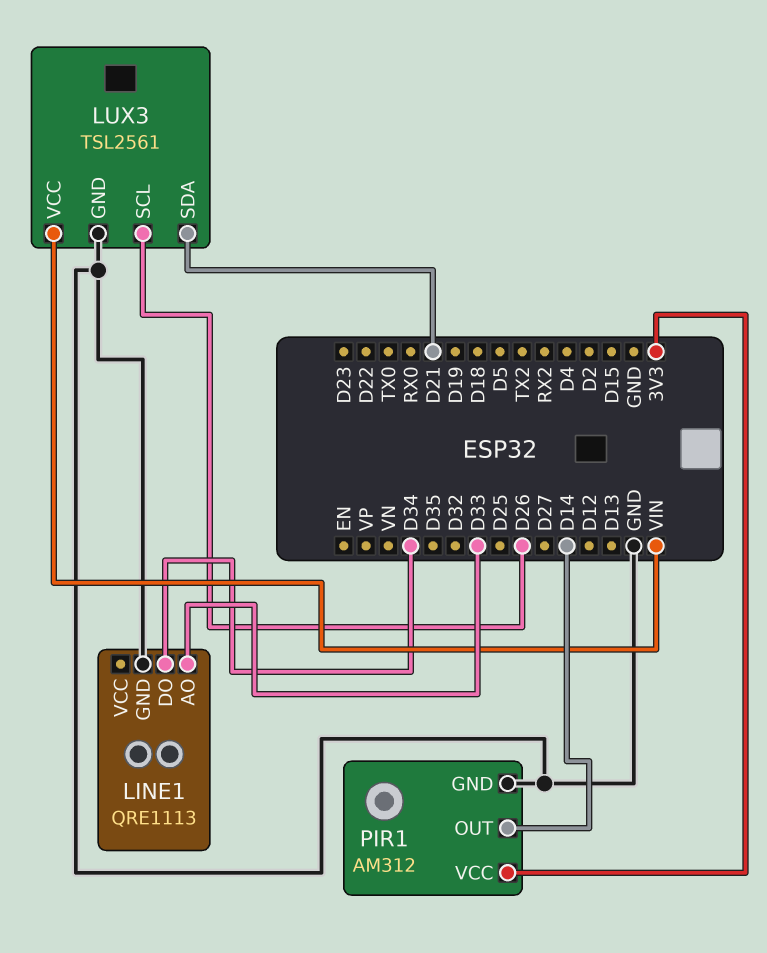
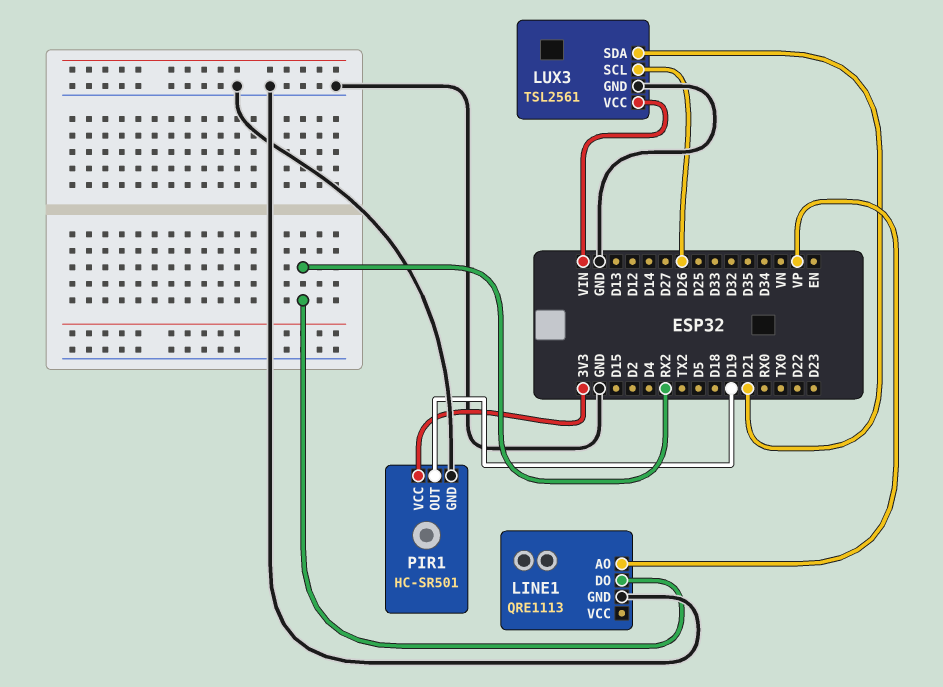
LINE1 pin AO: D33 -> VP
LINE1 pin DO: D34 -> RX2
PIR1: AM312 -> HC-SR501
PIR1 pin OUT: D14 -> D19

